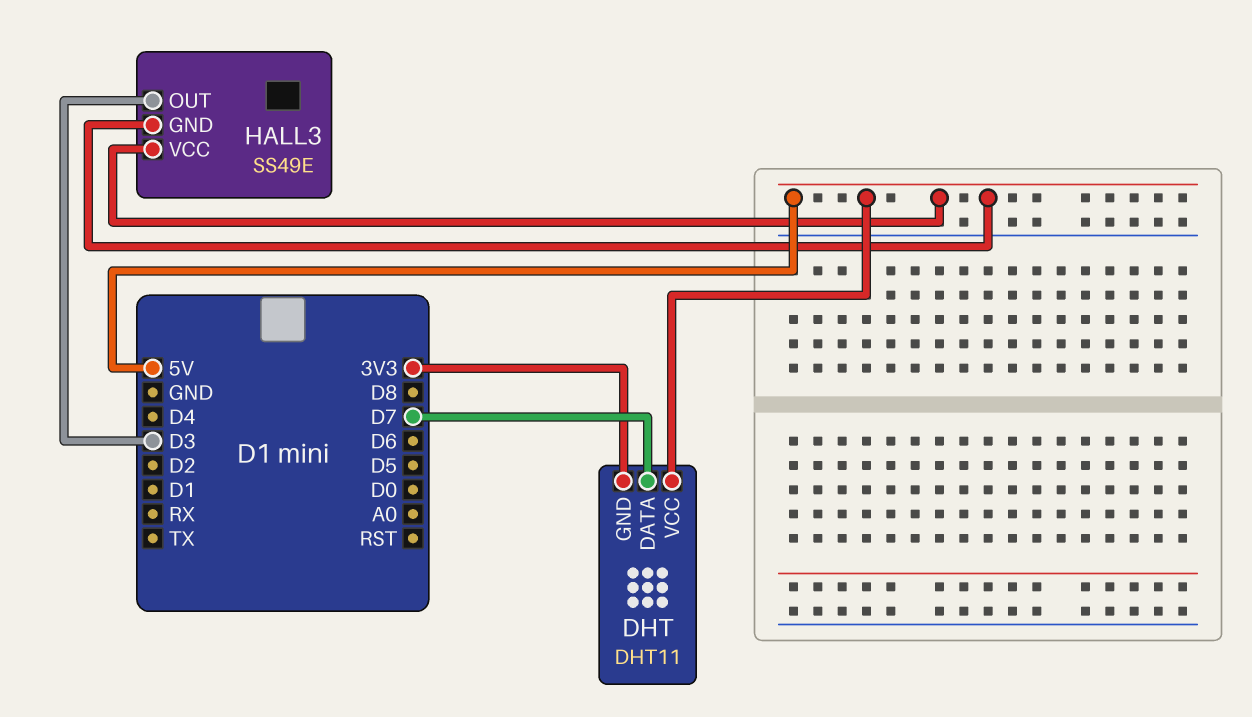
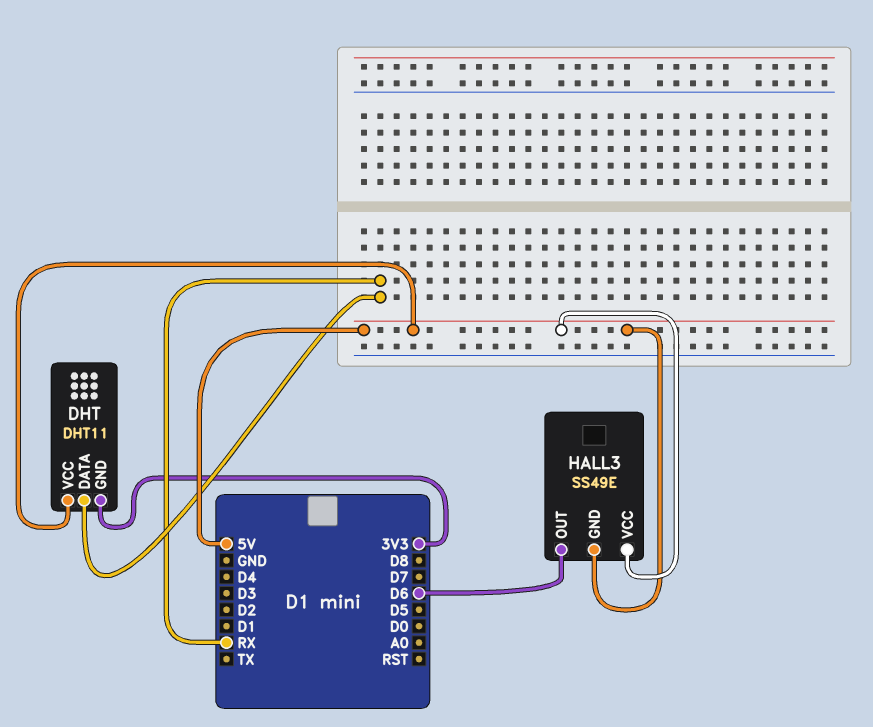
DHT pin DATA: D7 -> RX
HALL3 pin OUT: D3 -> D6

